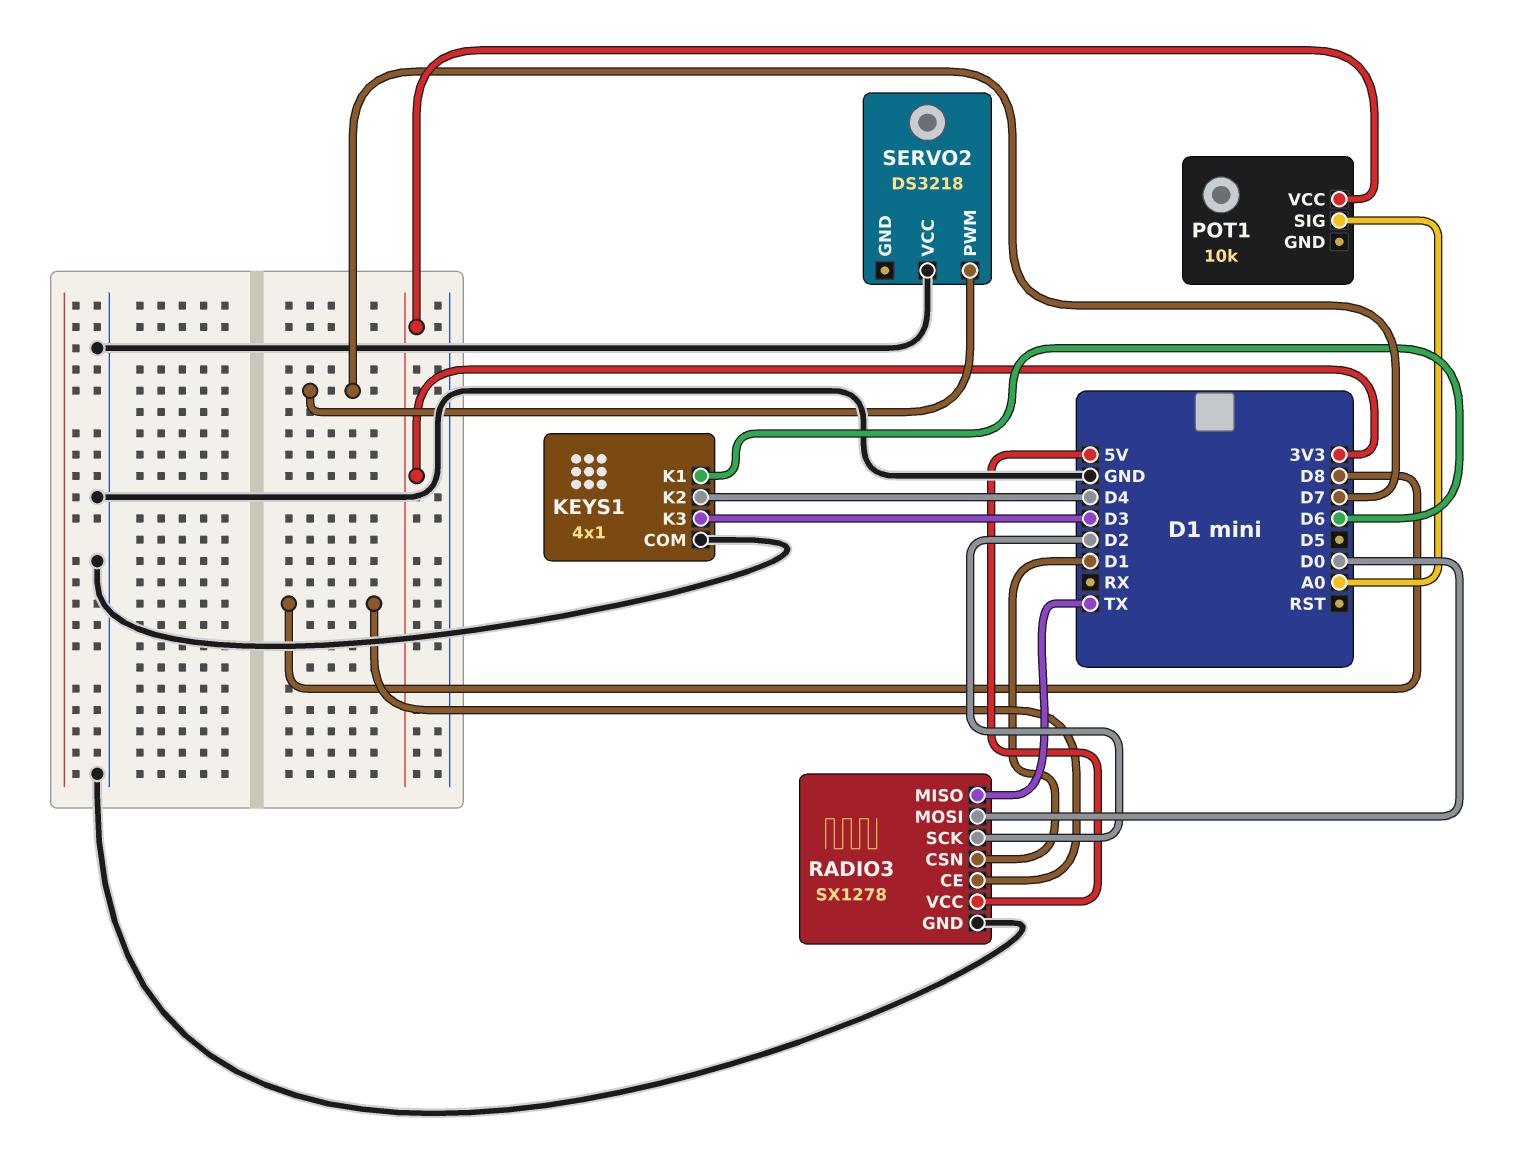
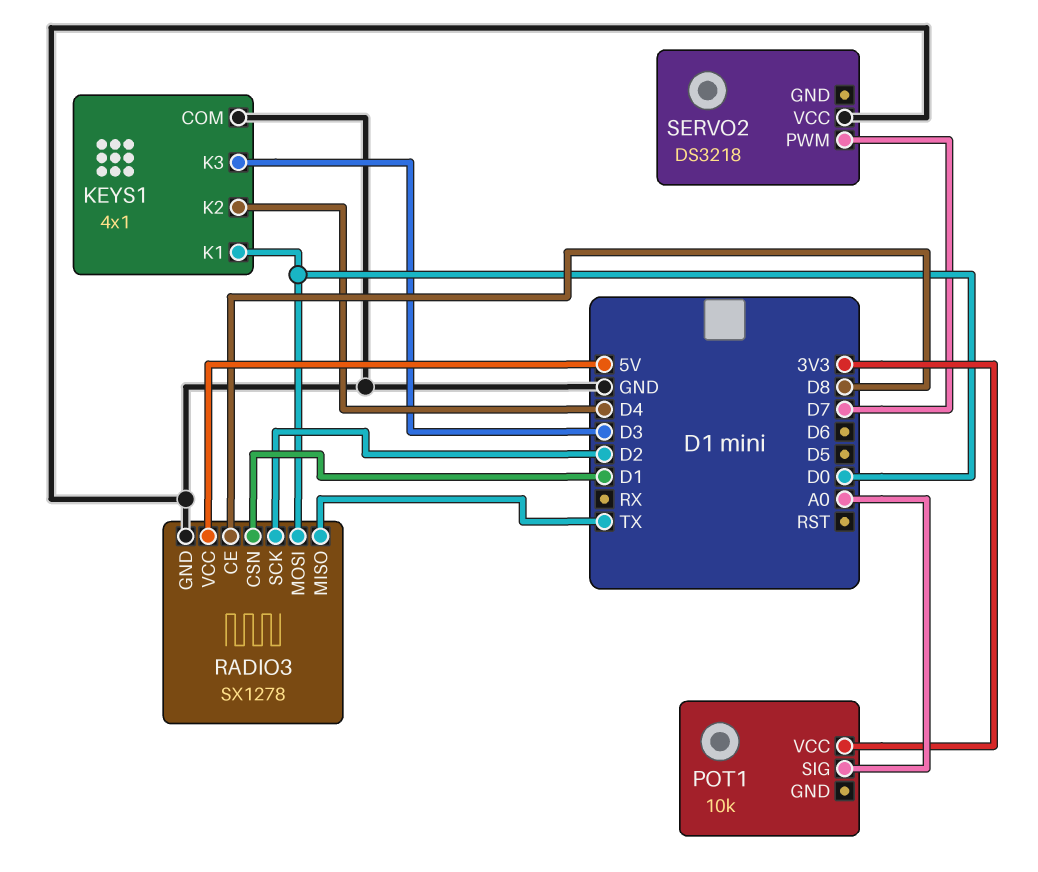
KEYS1 pin K1: D6 -> D0

